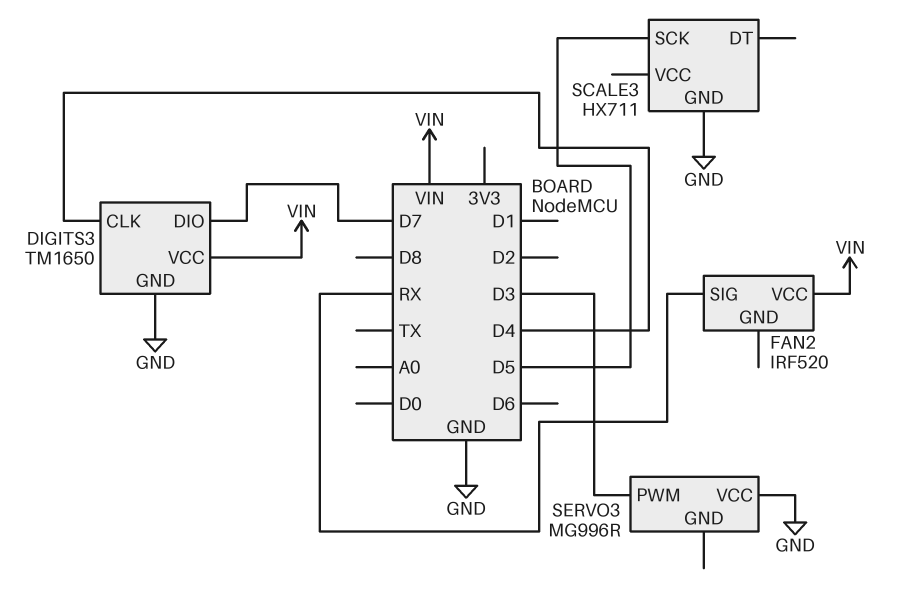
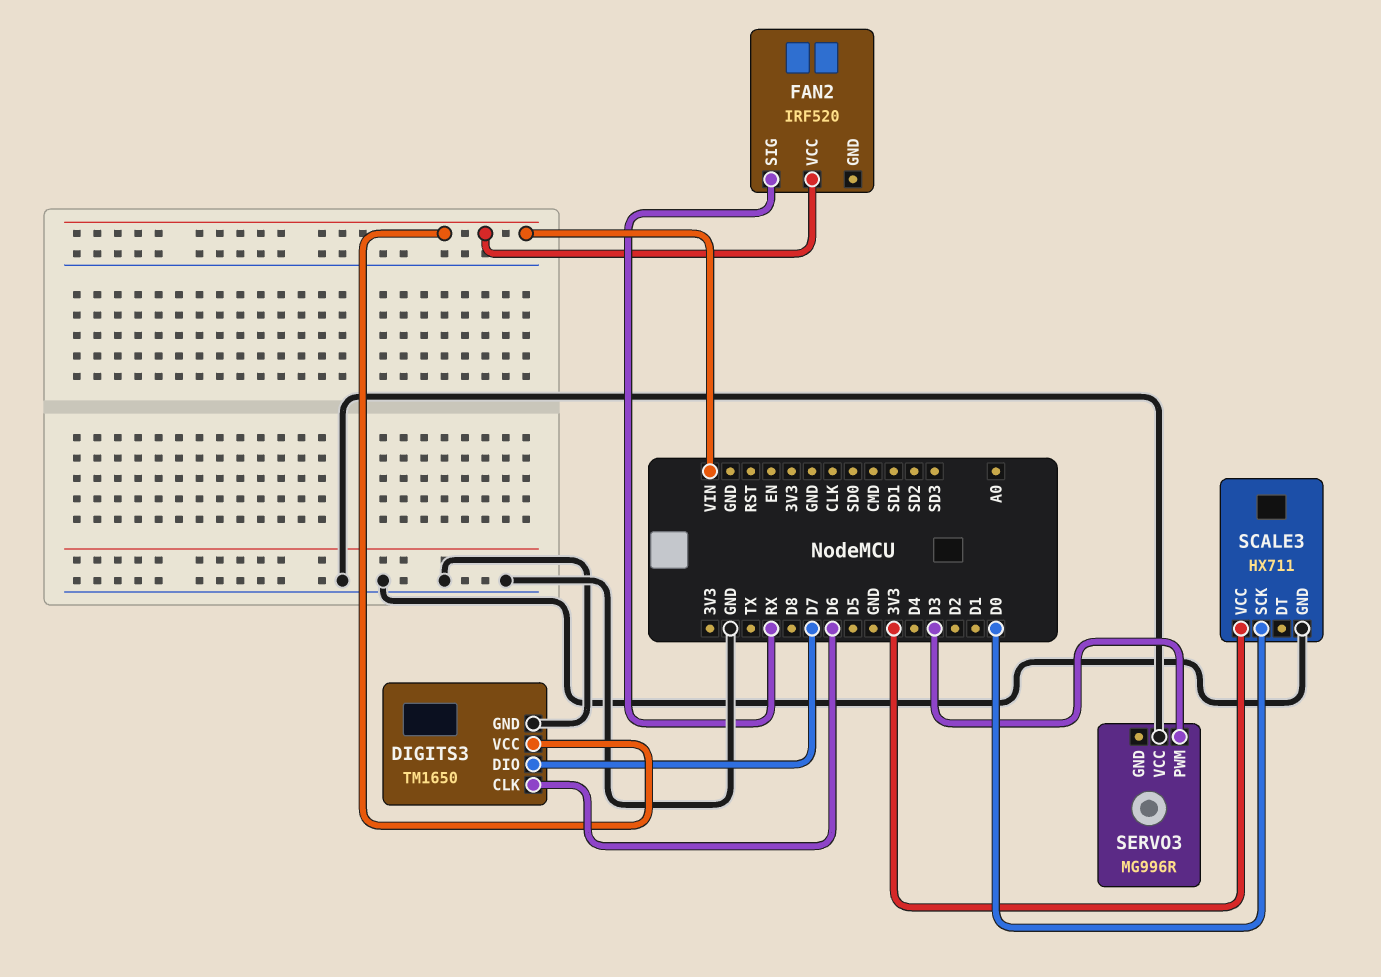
DIGITS3 pin CLK: D4 -> D6
SCALE3 pin SCK: D5 -> D0
SCALE3 pin VCC: none -> 3V3

